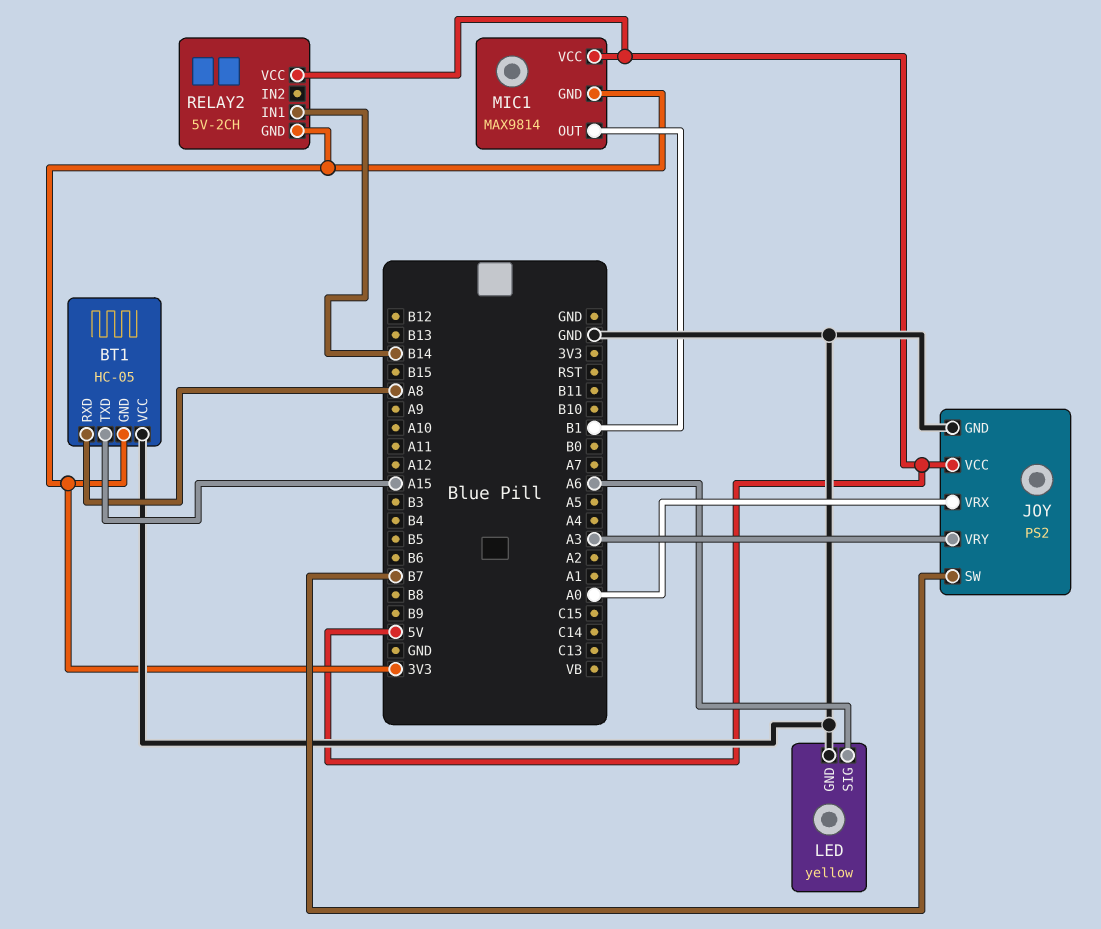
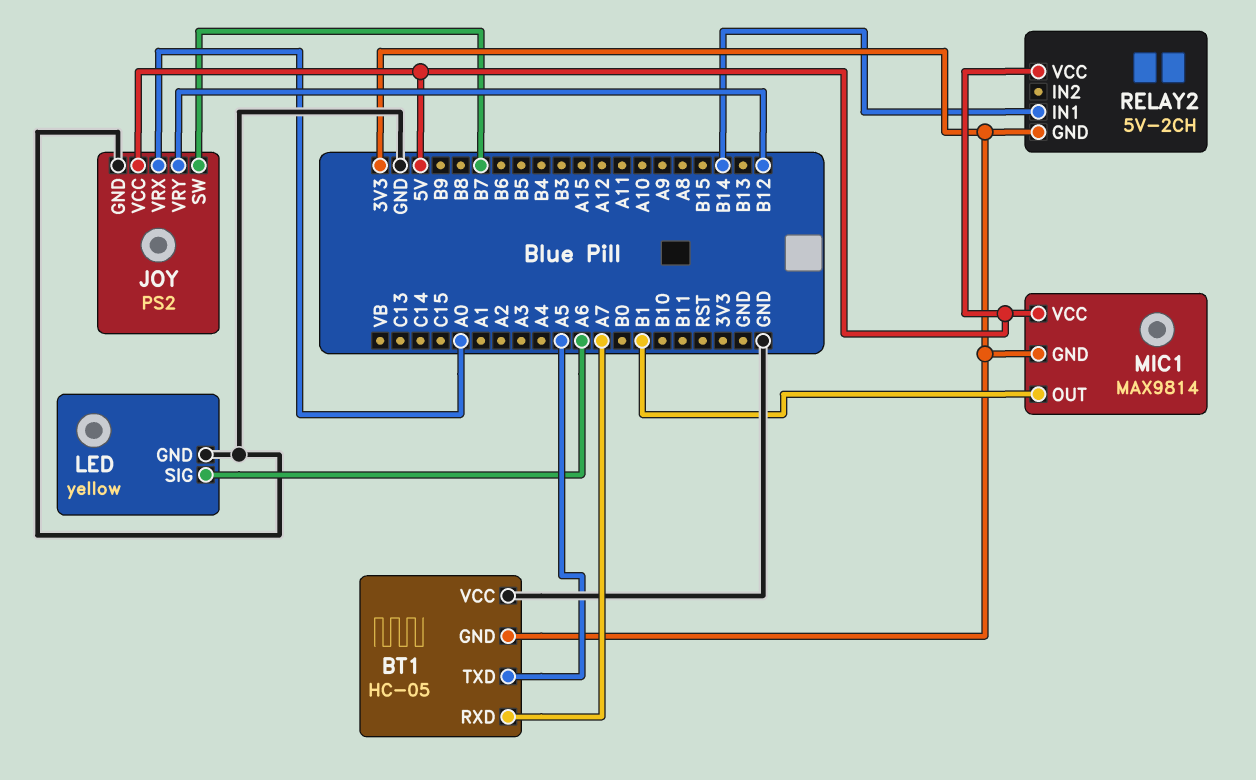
BT1 pin RXD: A8 -> A7
BT1 pin TXD: A15 -> A5
JOY pin VRY: A3 -> B12

